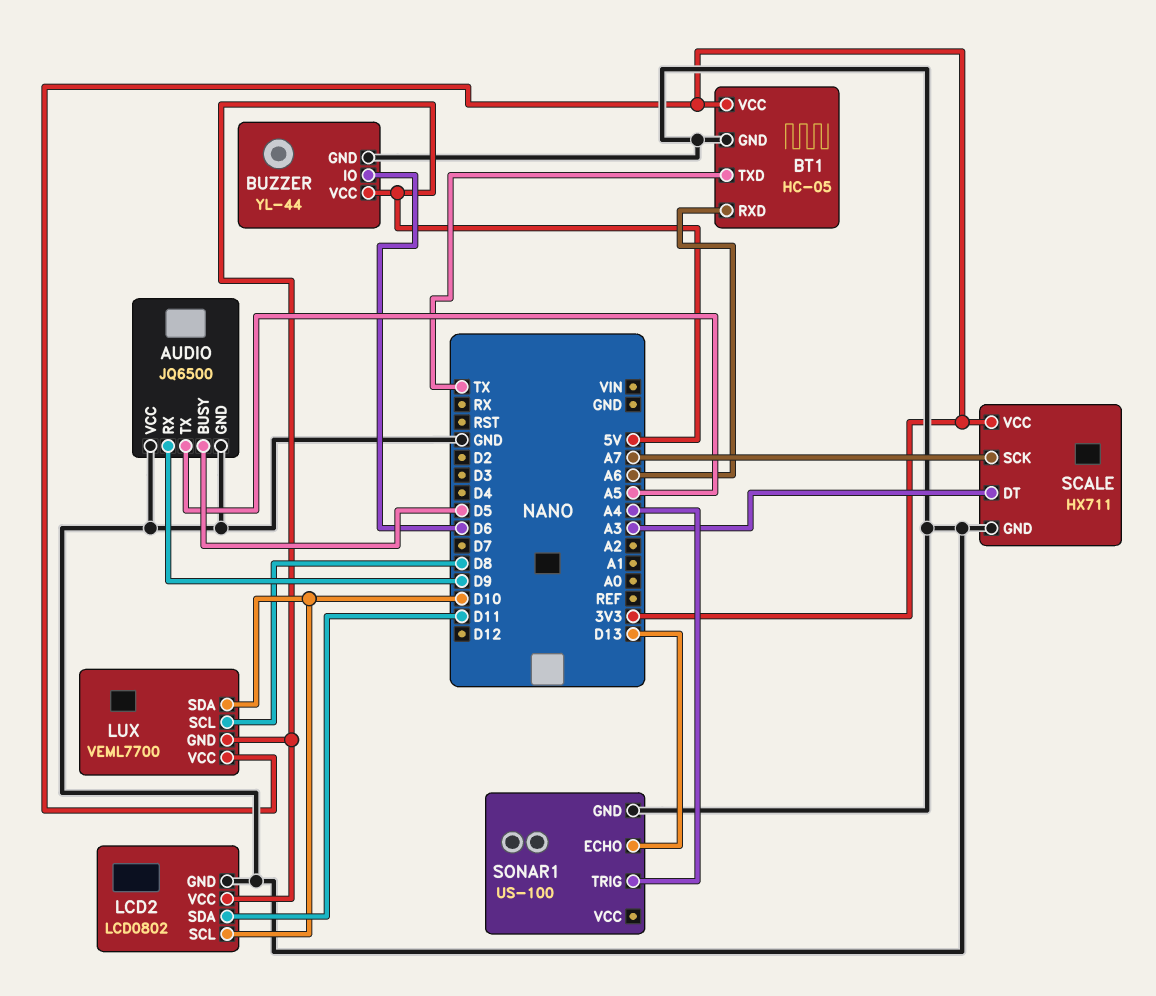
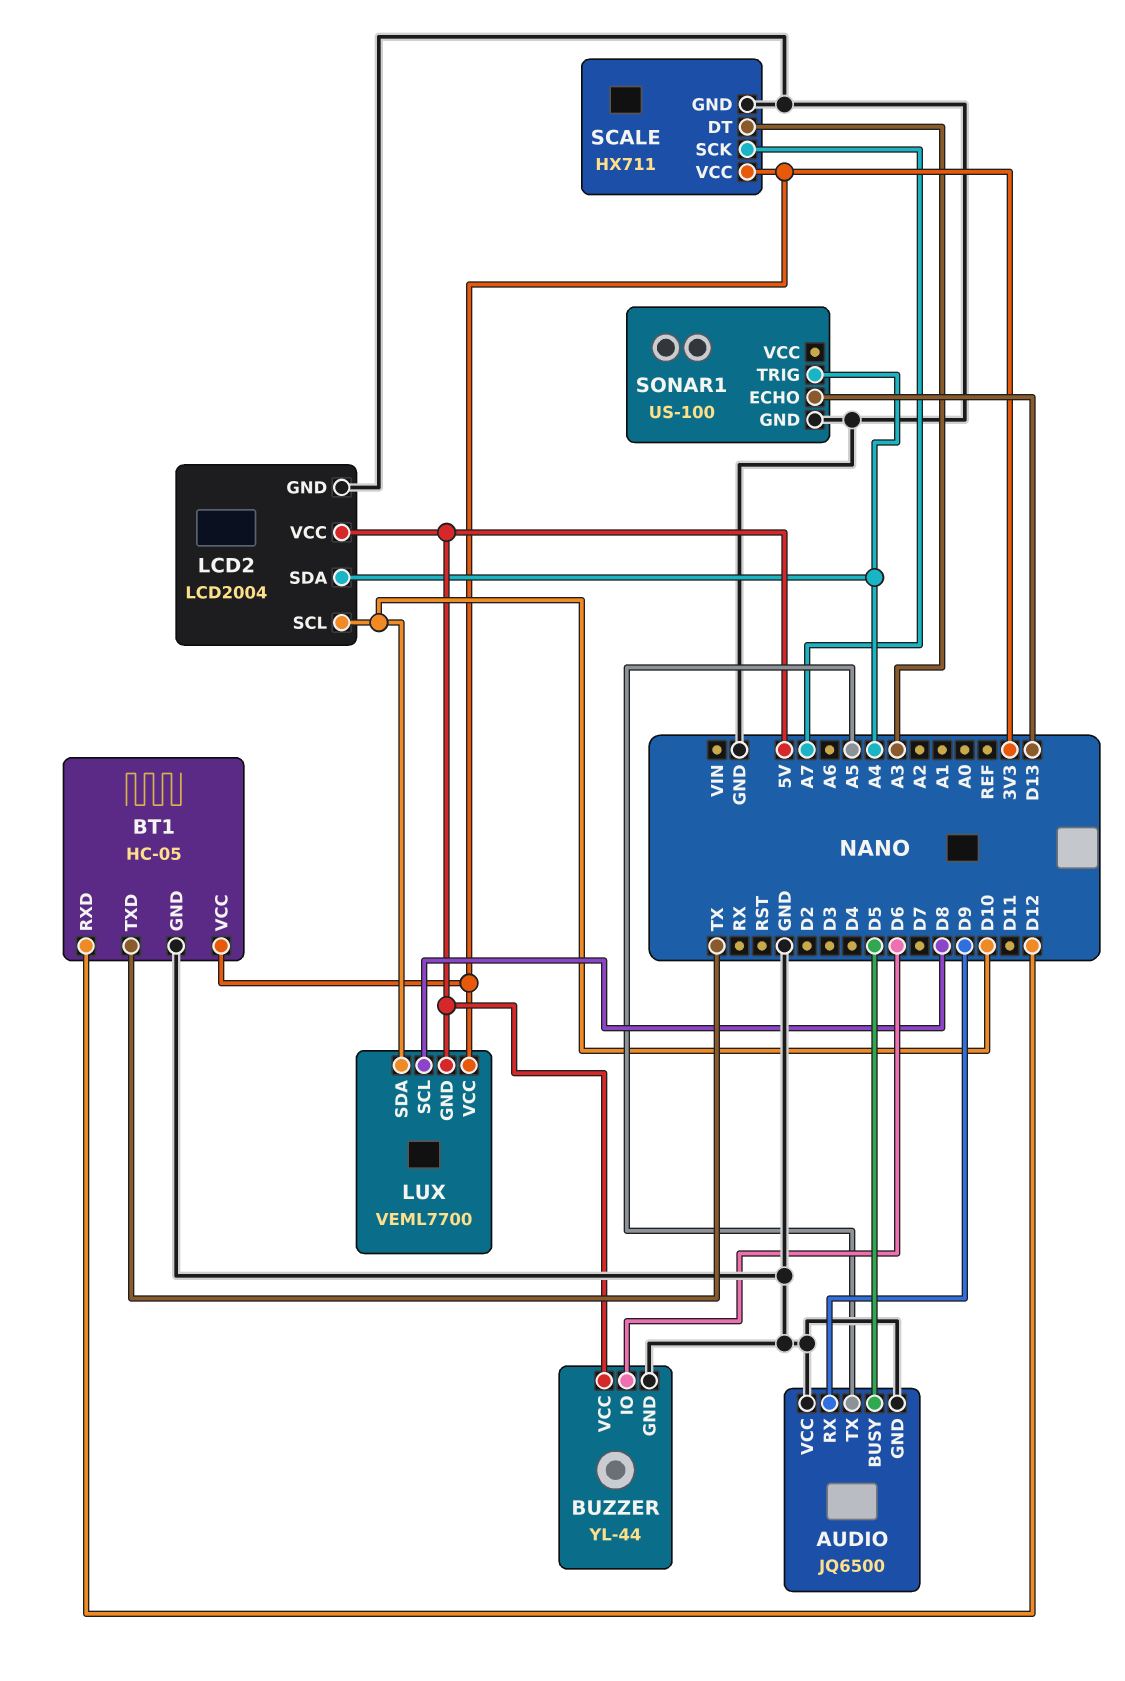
BT1 pin RXD: A6 -> D12
LCD2: LCD0802 -> LCD2004
LCD2 pin SDA: D11 -> A4

